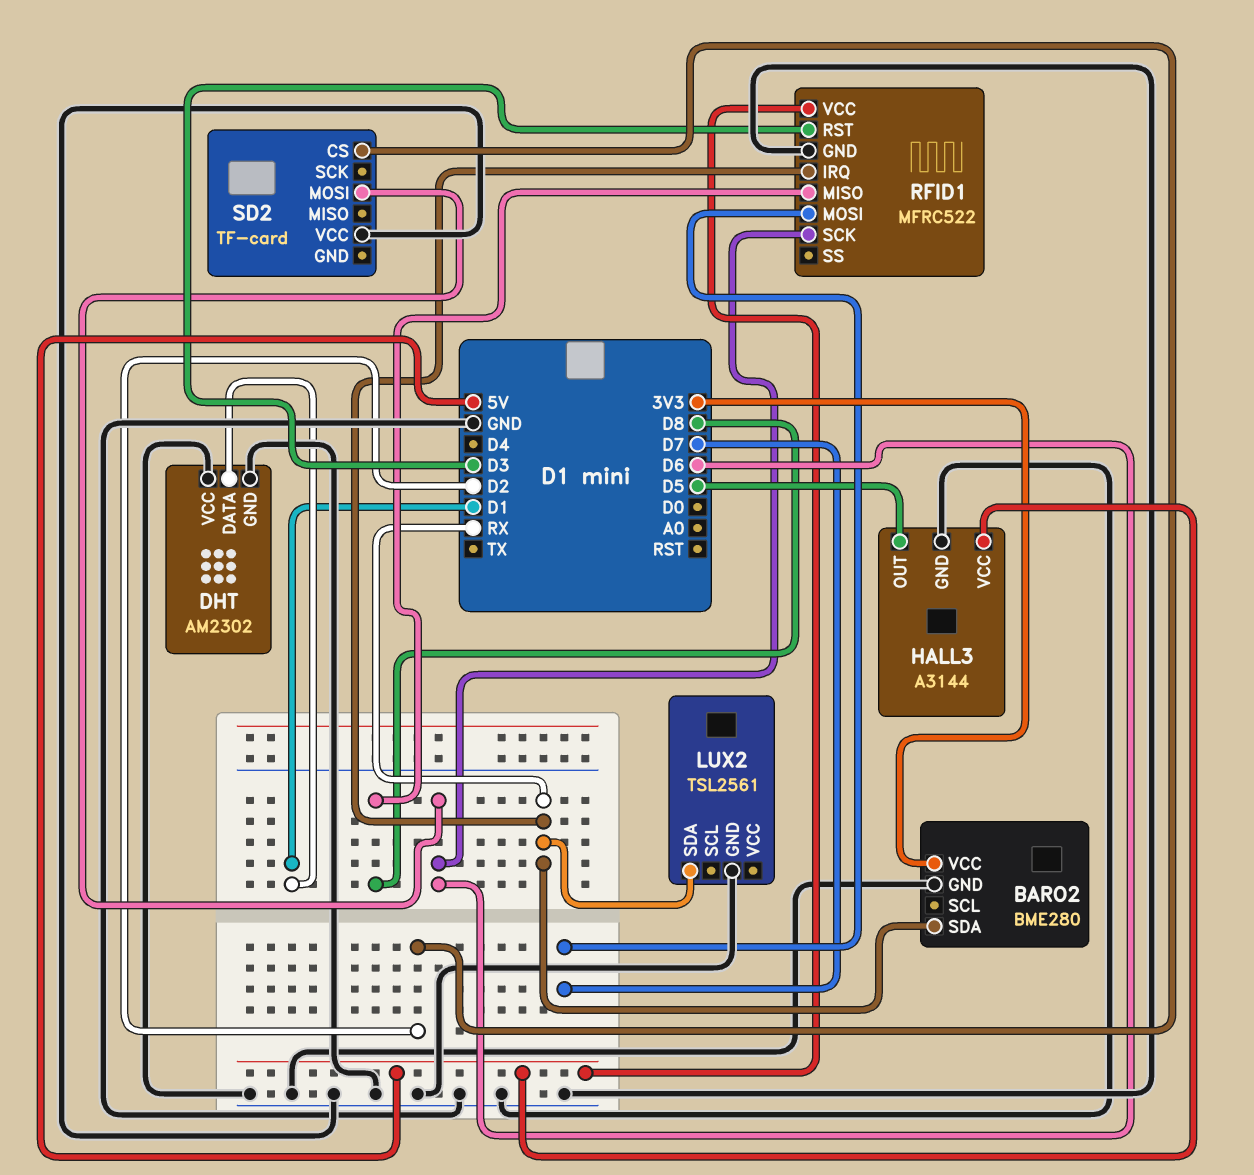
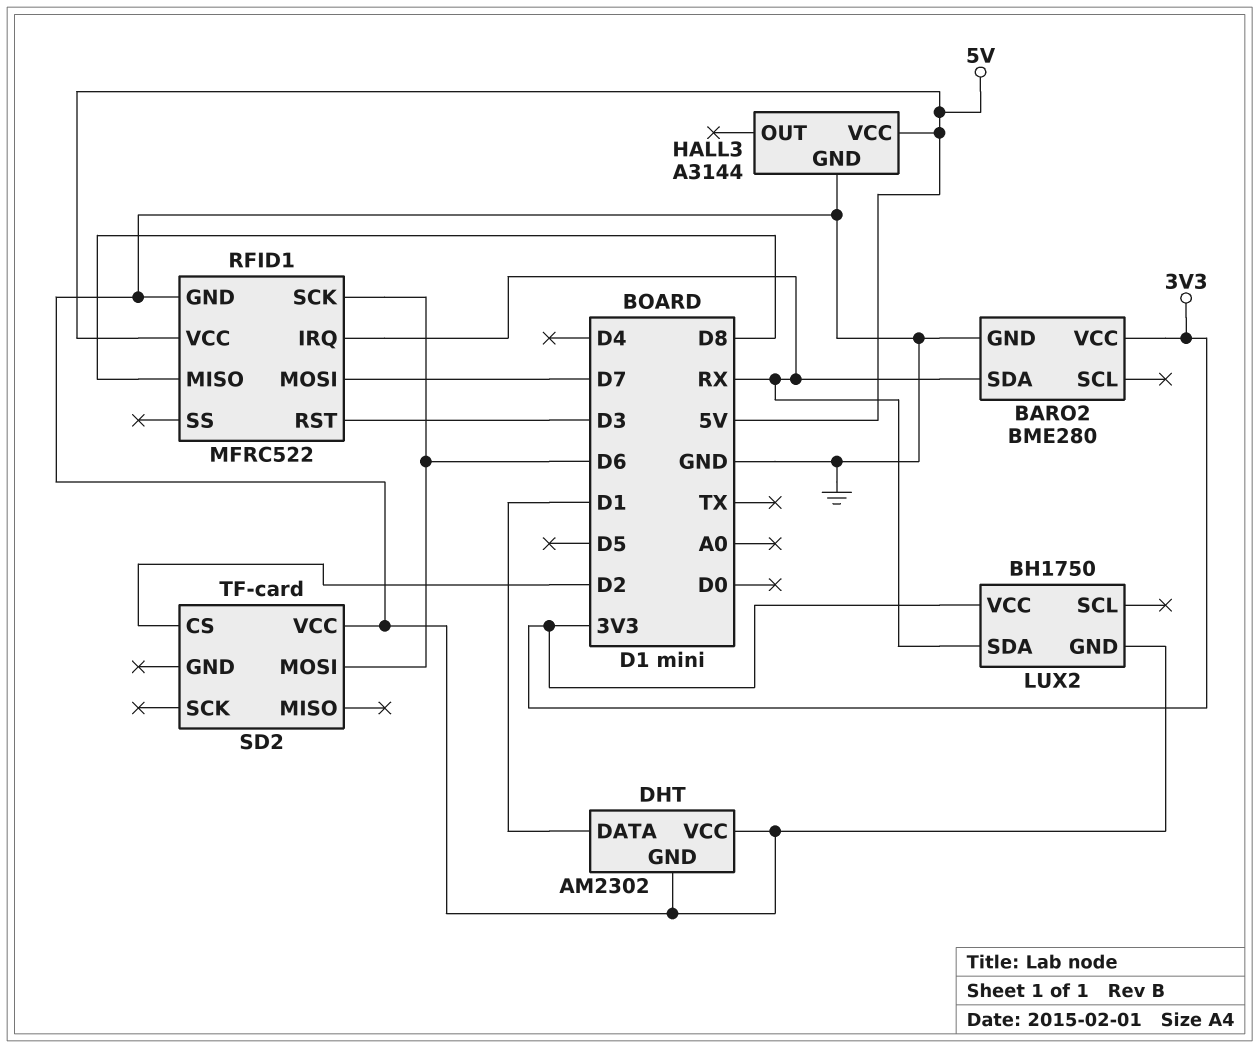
HALL3 pin OUT: D5 -> none
LUX2: TSL2561 -> BH1750
LUX2 pin VCC: none -> 3V3

